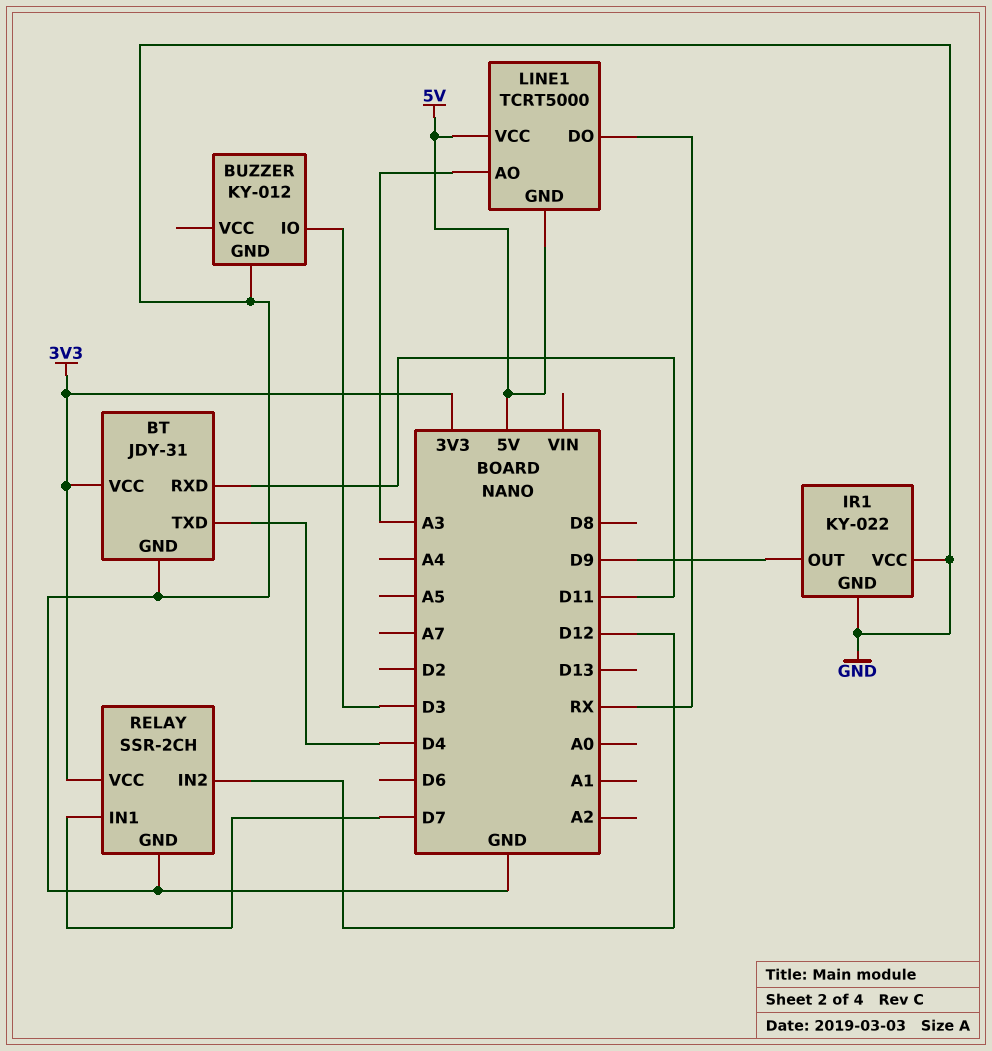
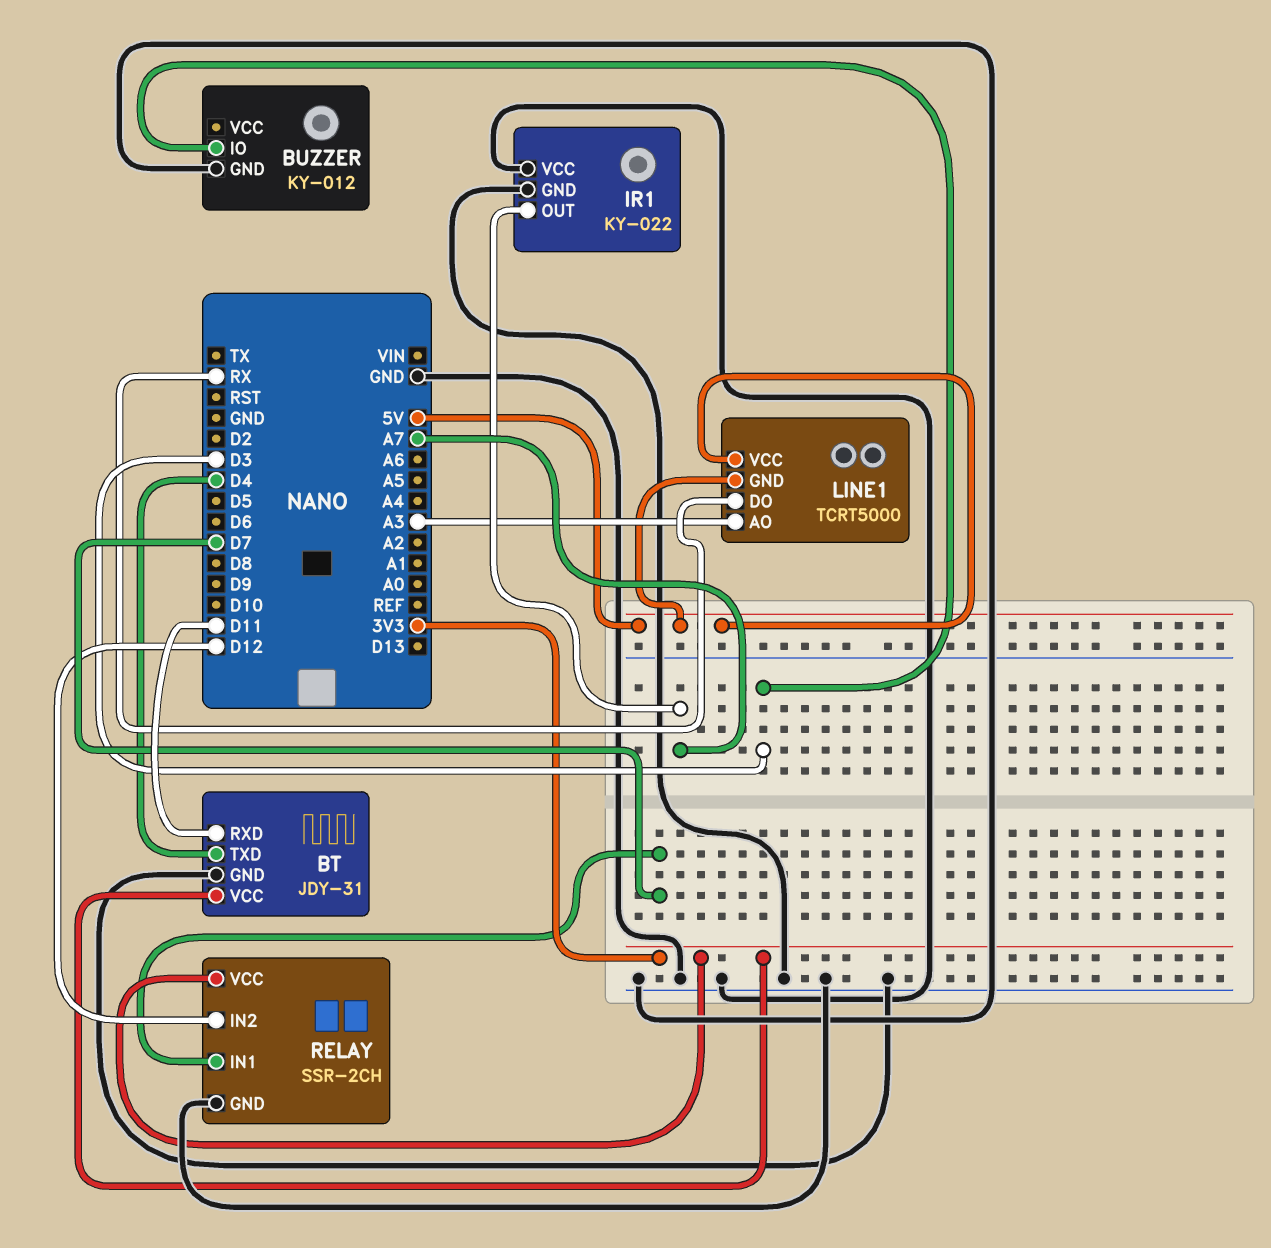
IR1 pin OUT: D9 -> A7

